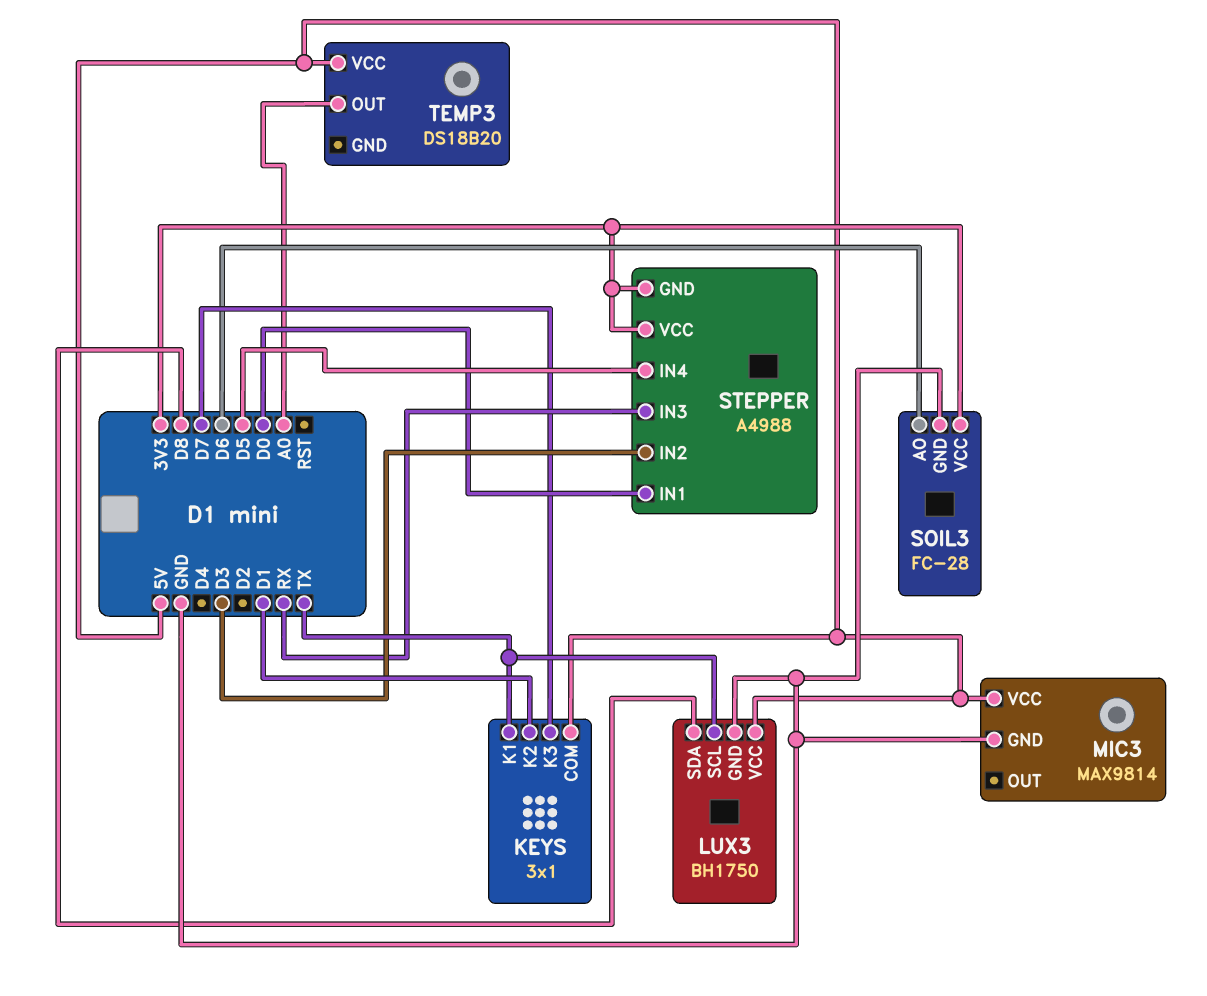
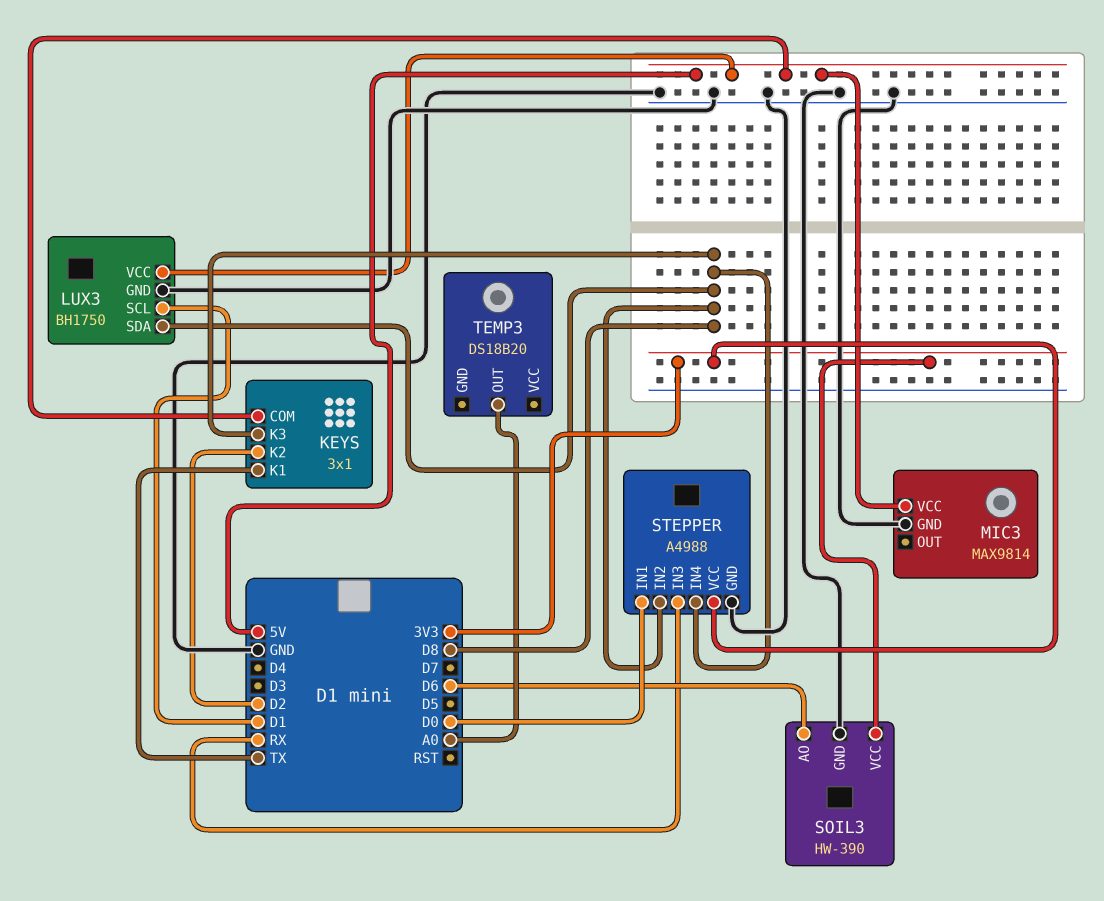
KEYS pin K2: D1 -> D2
KEYS pin K3: D7 -> D8
LUX3 pin SCL: TX -> D1
SOIL3: FC-28 -> HW-390
STEPPER pin GND: 3V3 -> GND
STEPPER pin IN2: D3 -> D8
STEPPER pin IN4: D5 -> D8
TEMP3 pin VCC: 5V -> none

